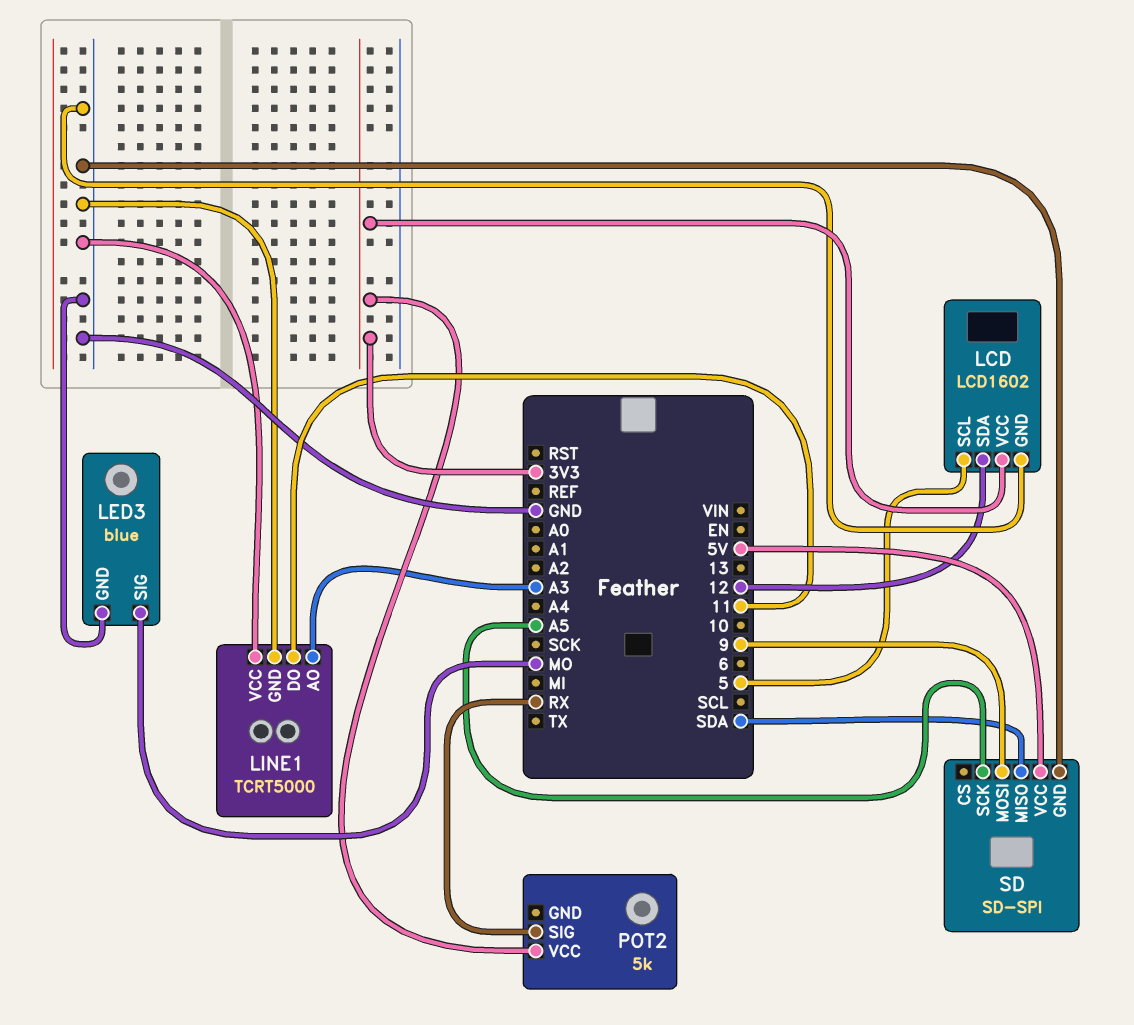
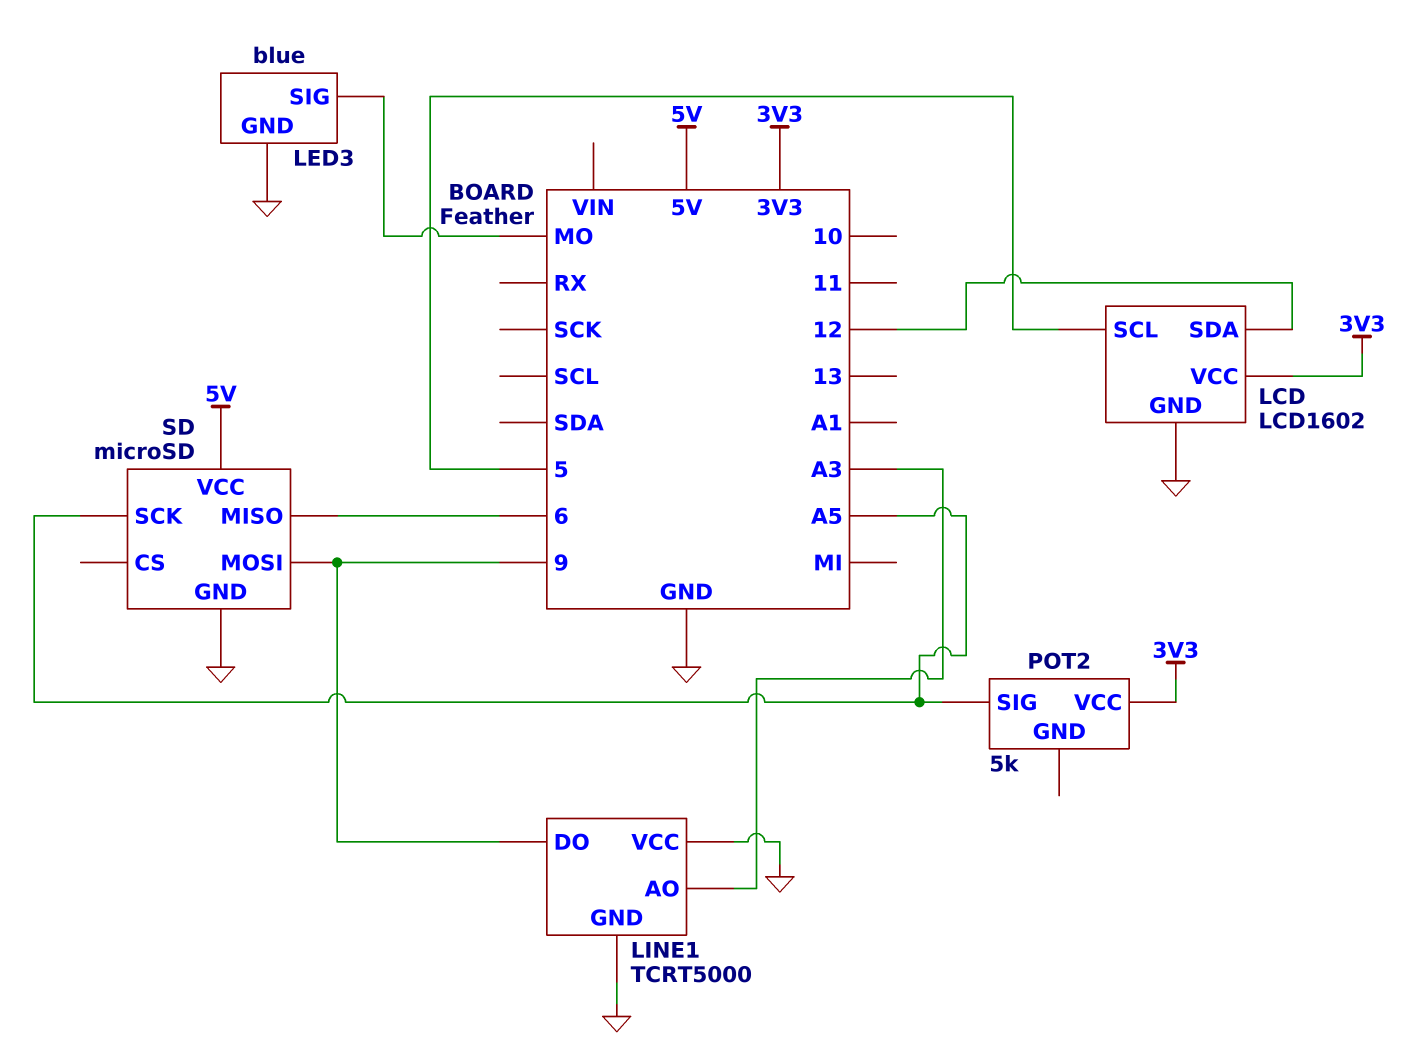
LINE1 pin DO: 11 -> 9
POT2 pin SIG: RX -> A5
SD: SD-SPI -> microSD
SD pin MISO: SDA -> 6

